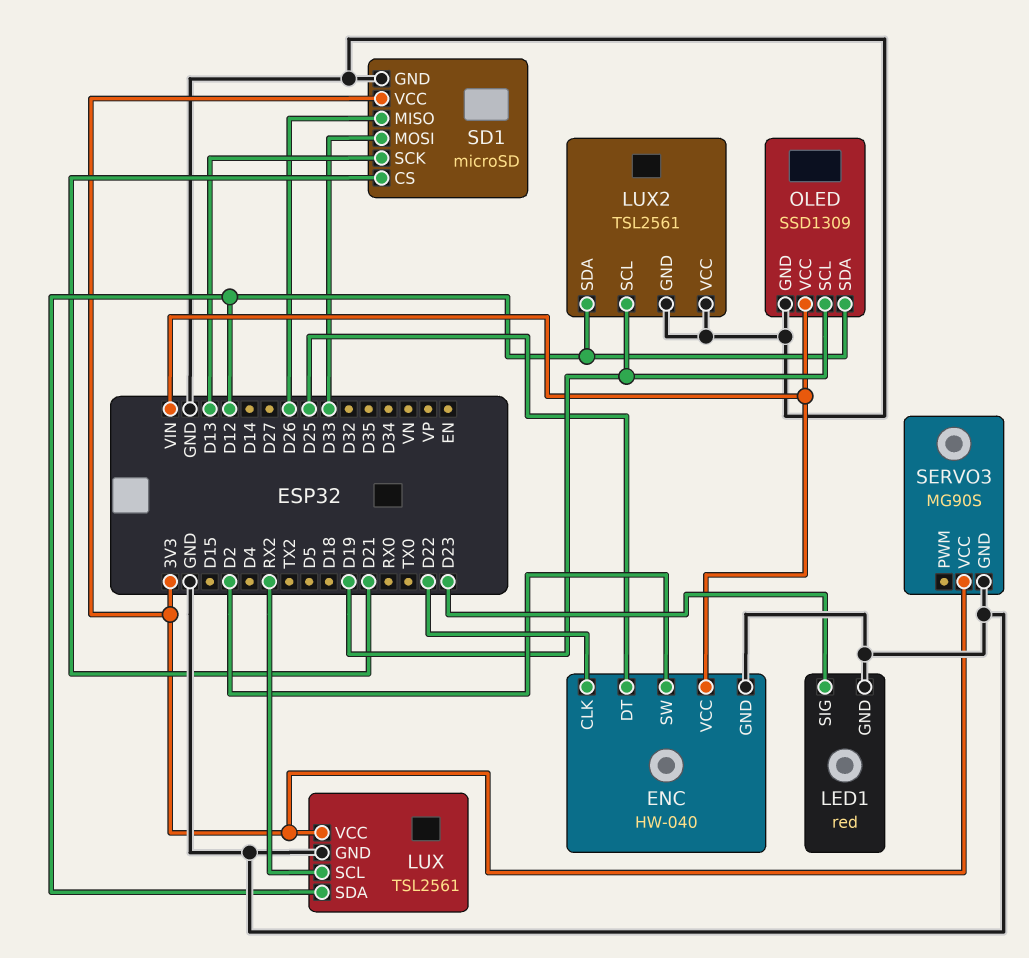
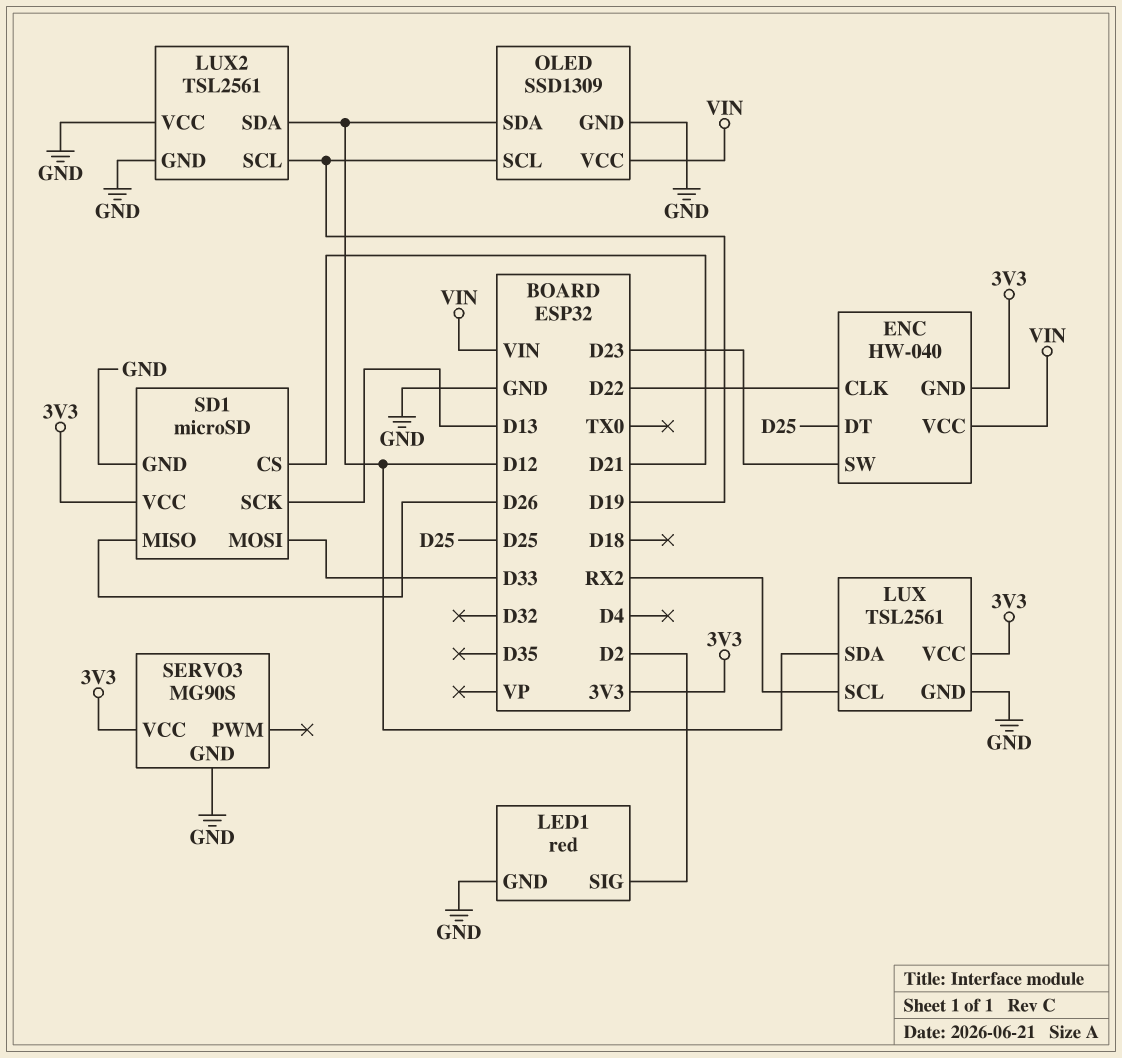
ENC pin GND: GND -> 3V3
ENC pin SW: D2 -> D23
LED1 pin SIG: D23 -> D2

